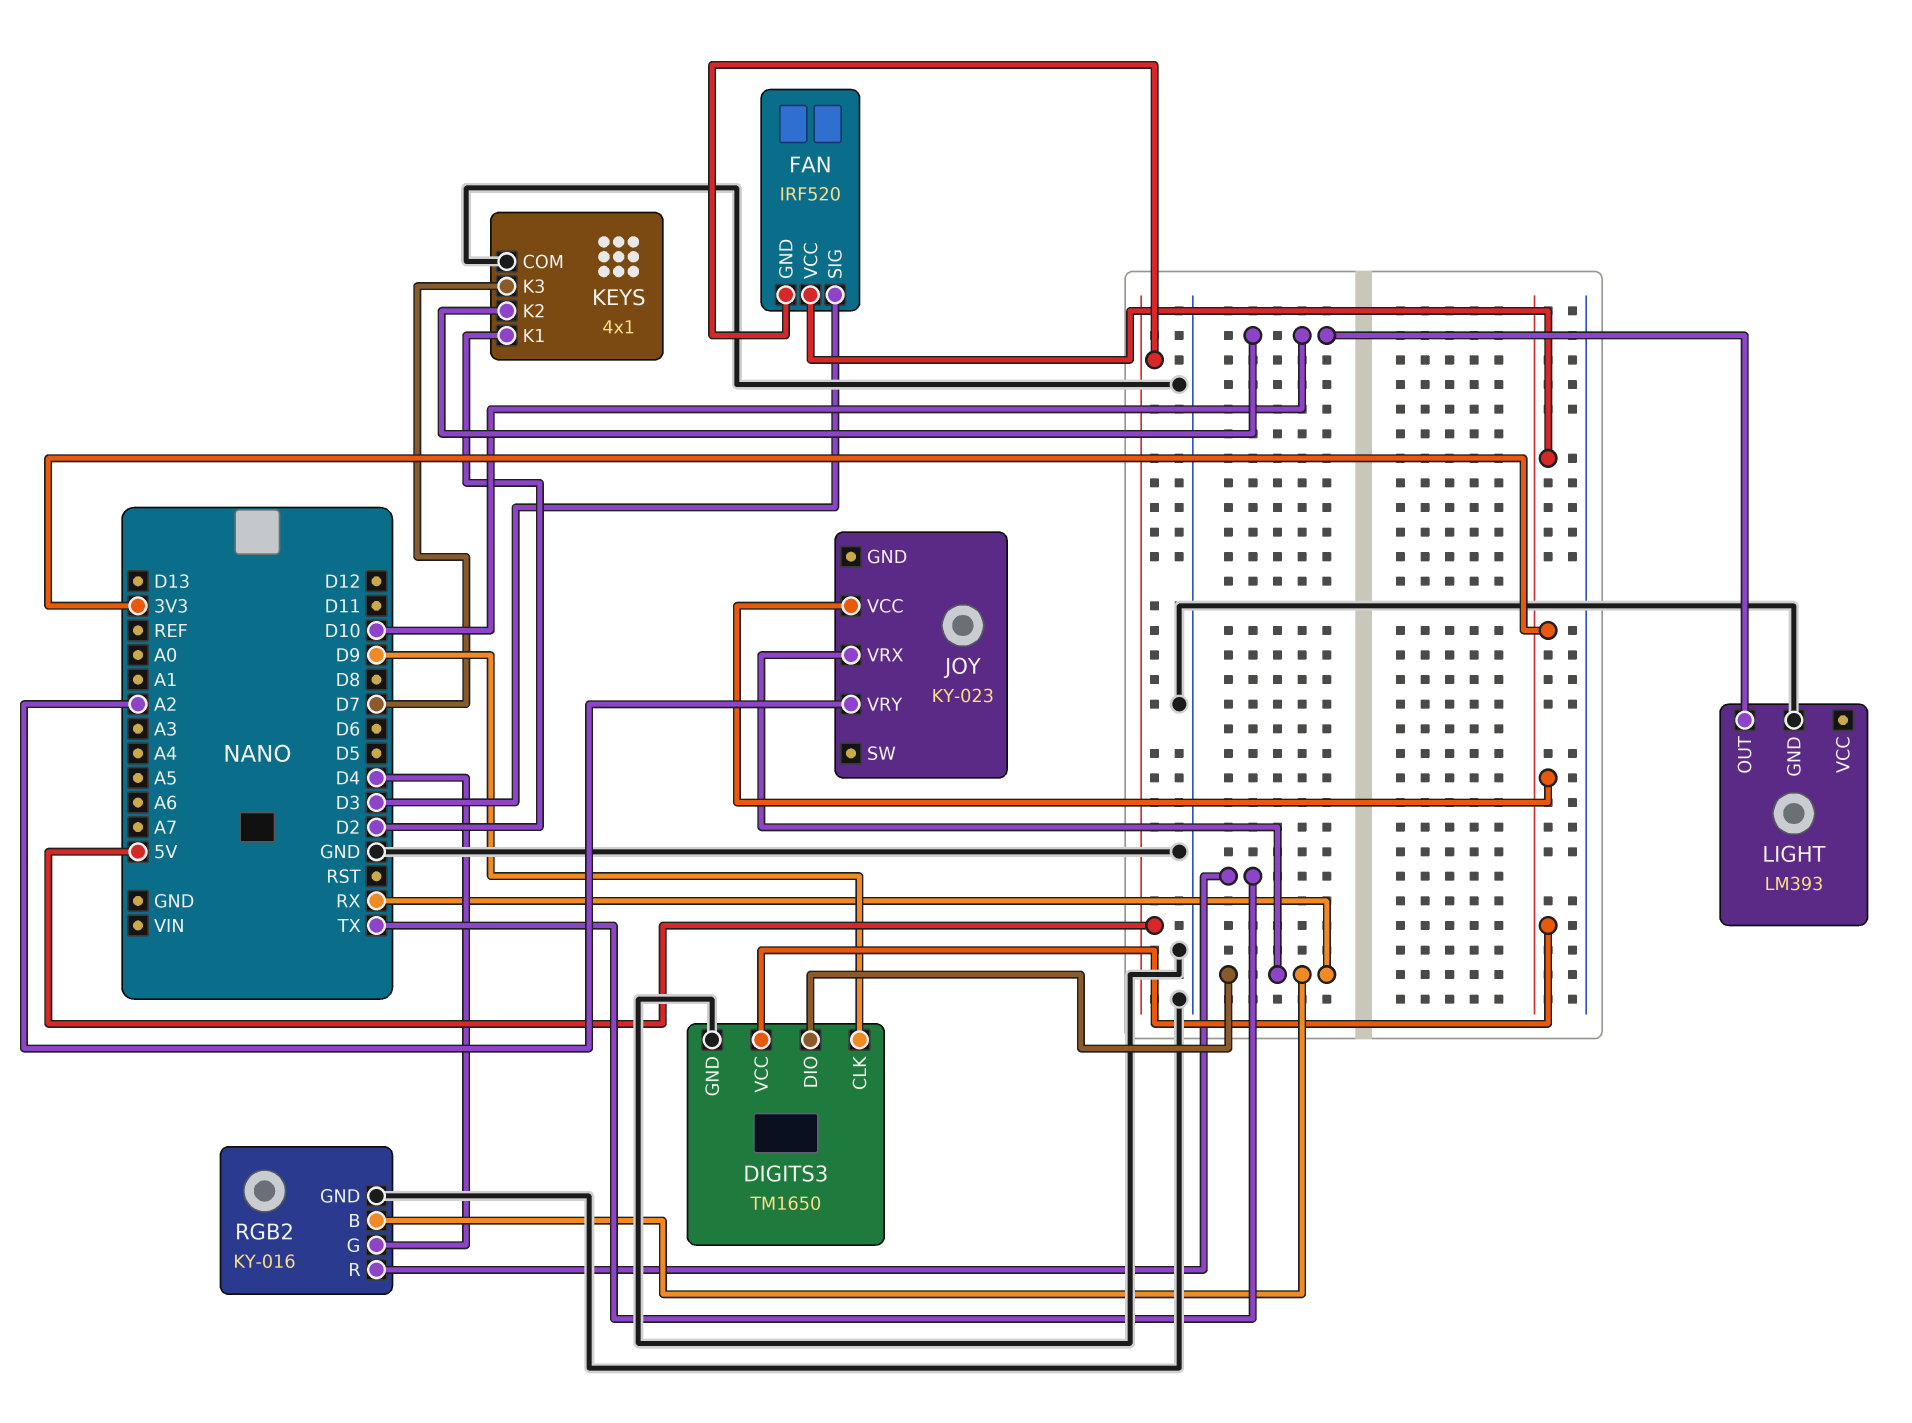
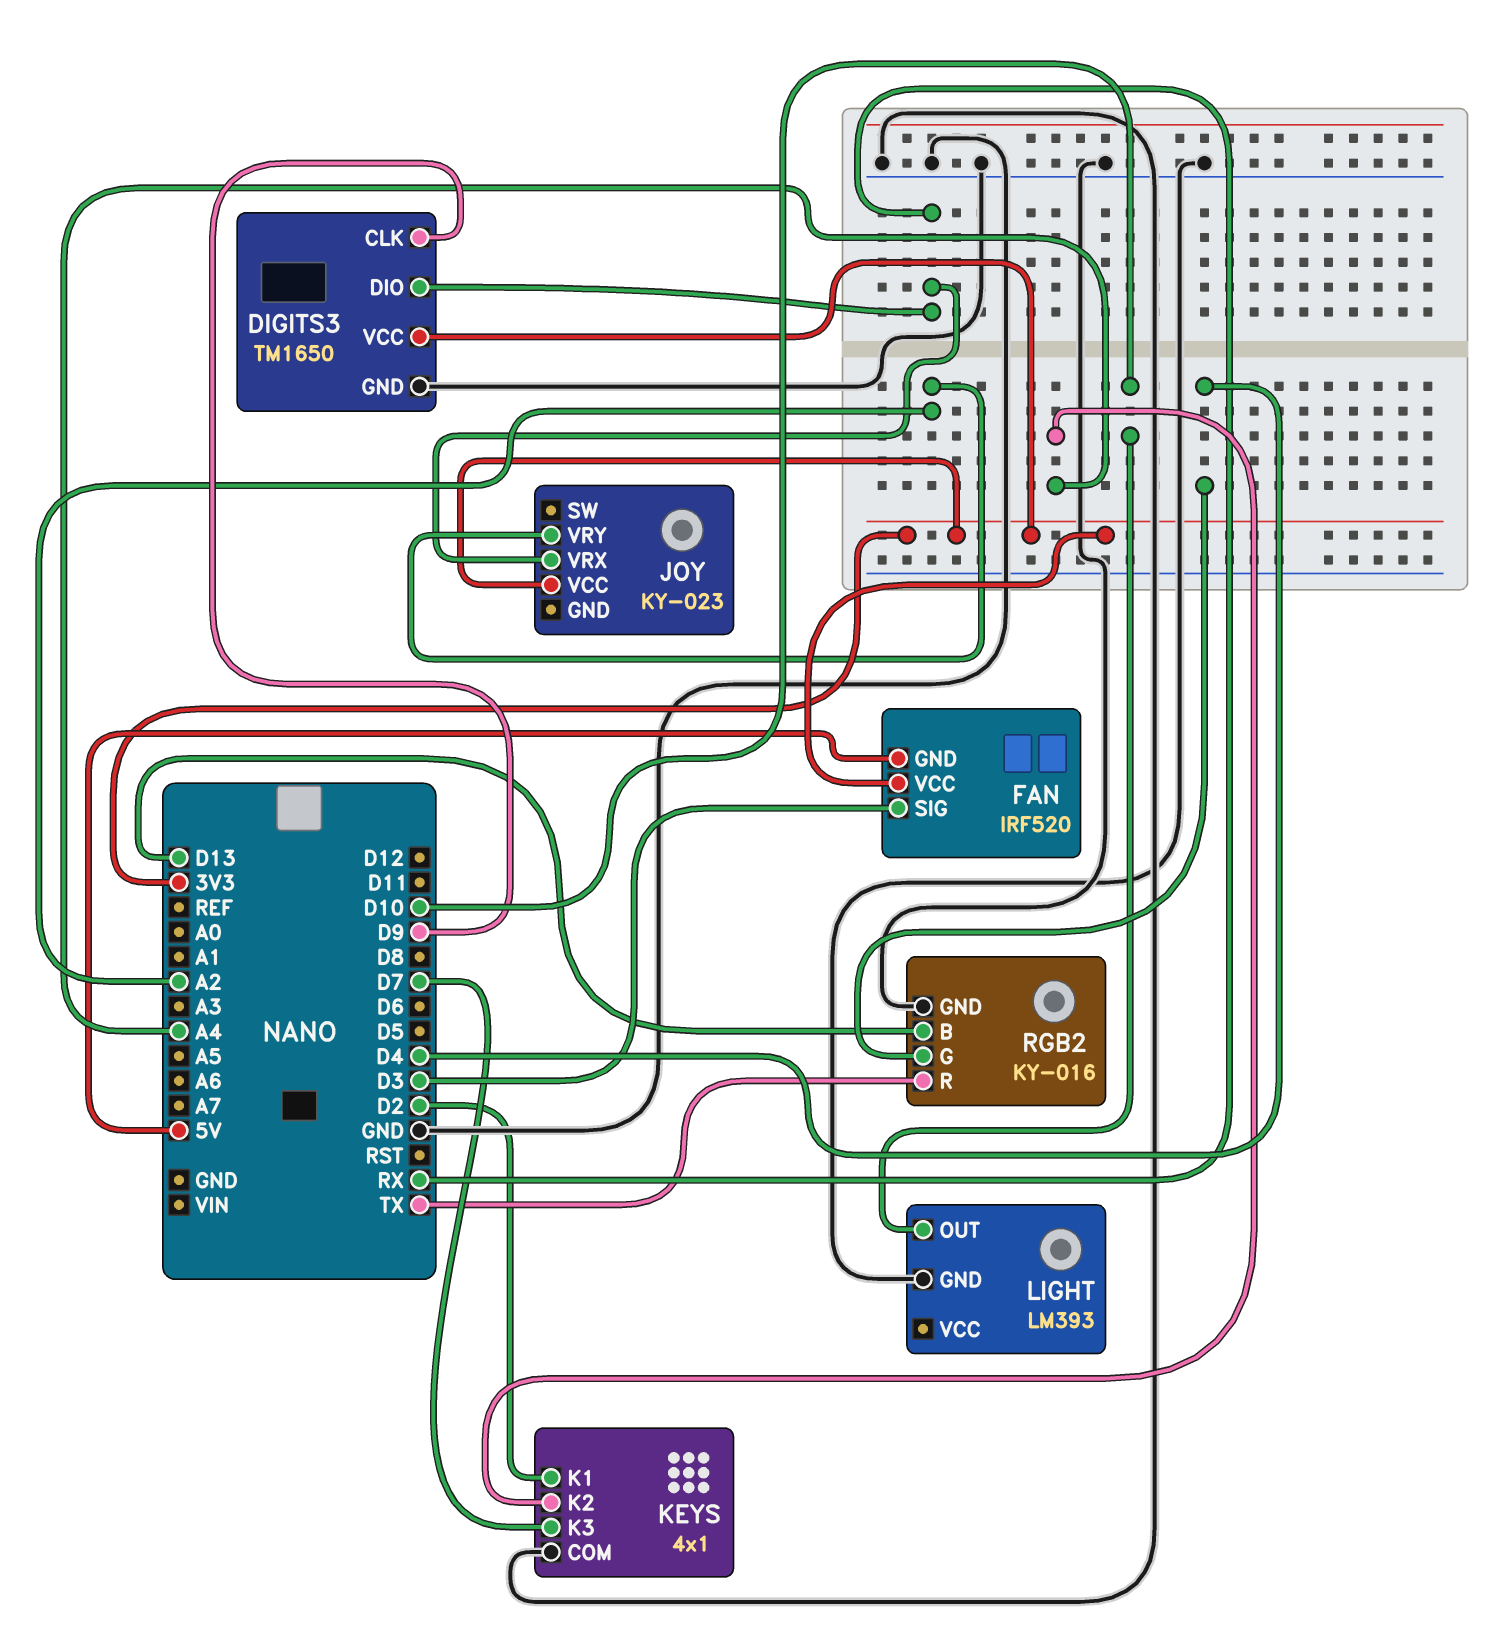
KEYS pin K2: D10 -> A4
RGB2 pin B: RX -> D13

